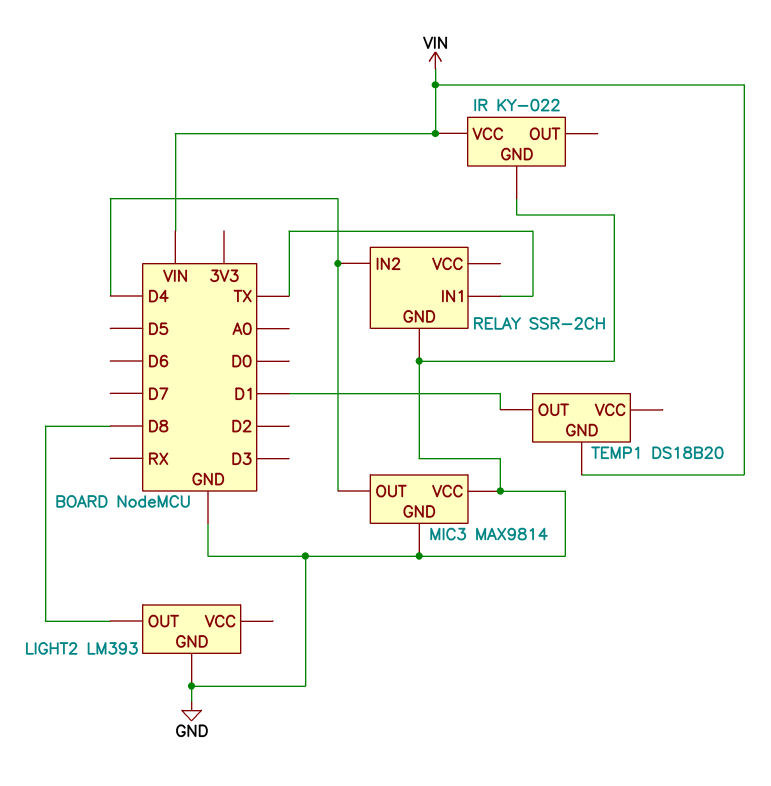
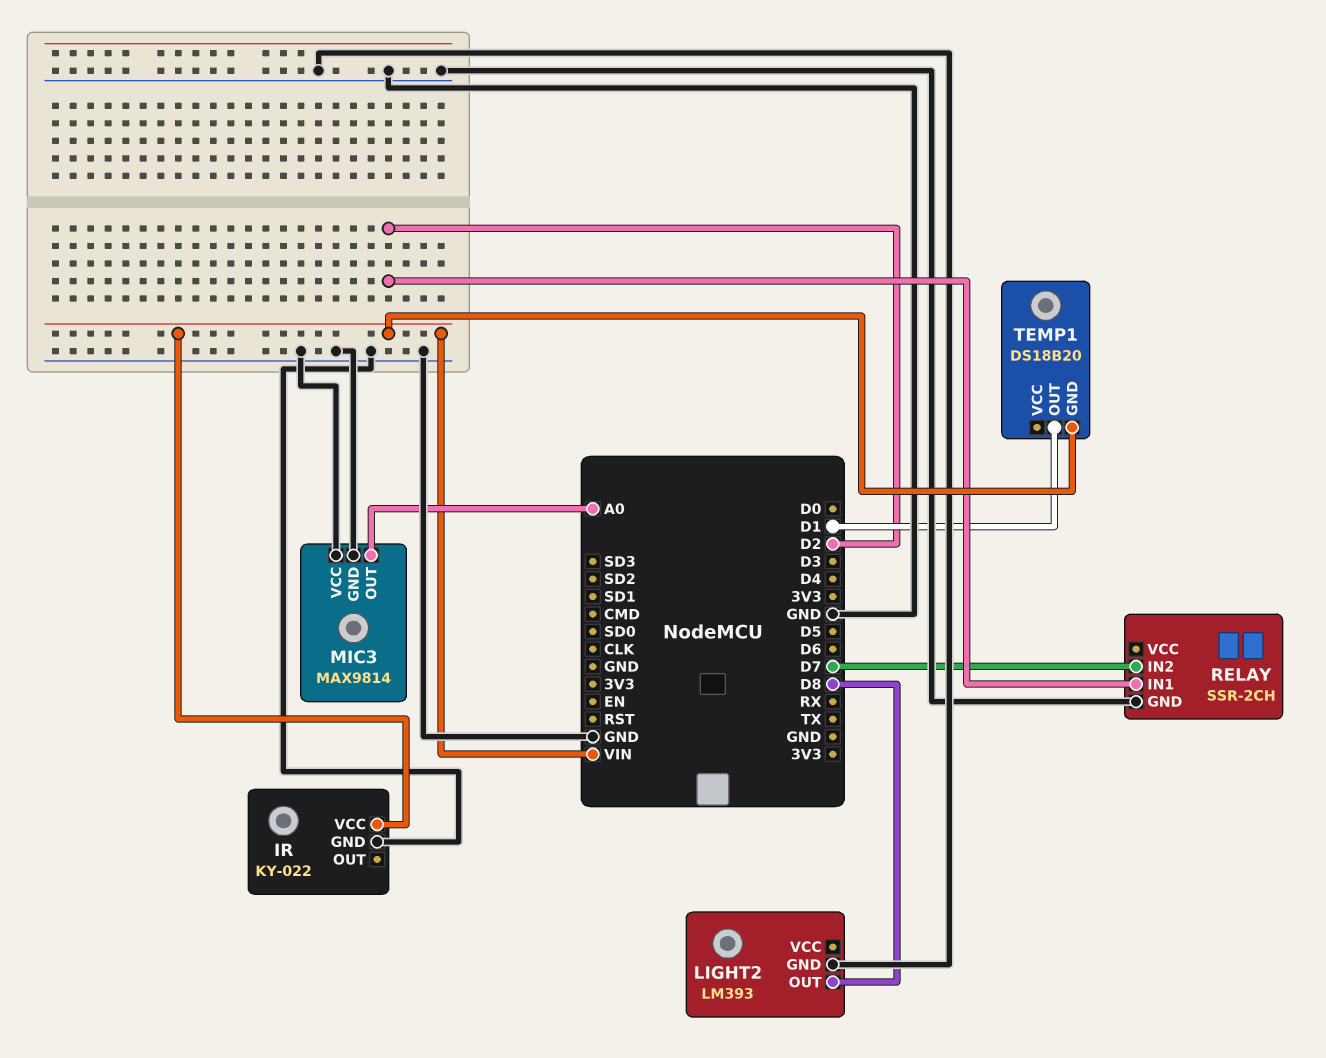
MIC3 pin OUT: D4 -> A0
RELAY pin IN1: TX -> D2
RELAY pin IN2: D4 -> D7

